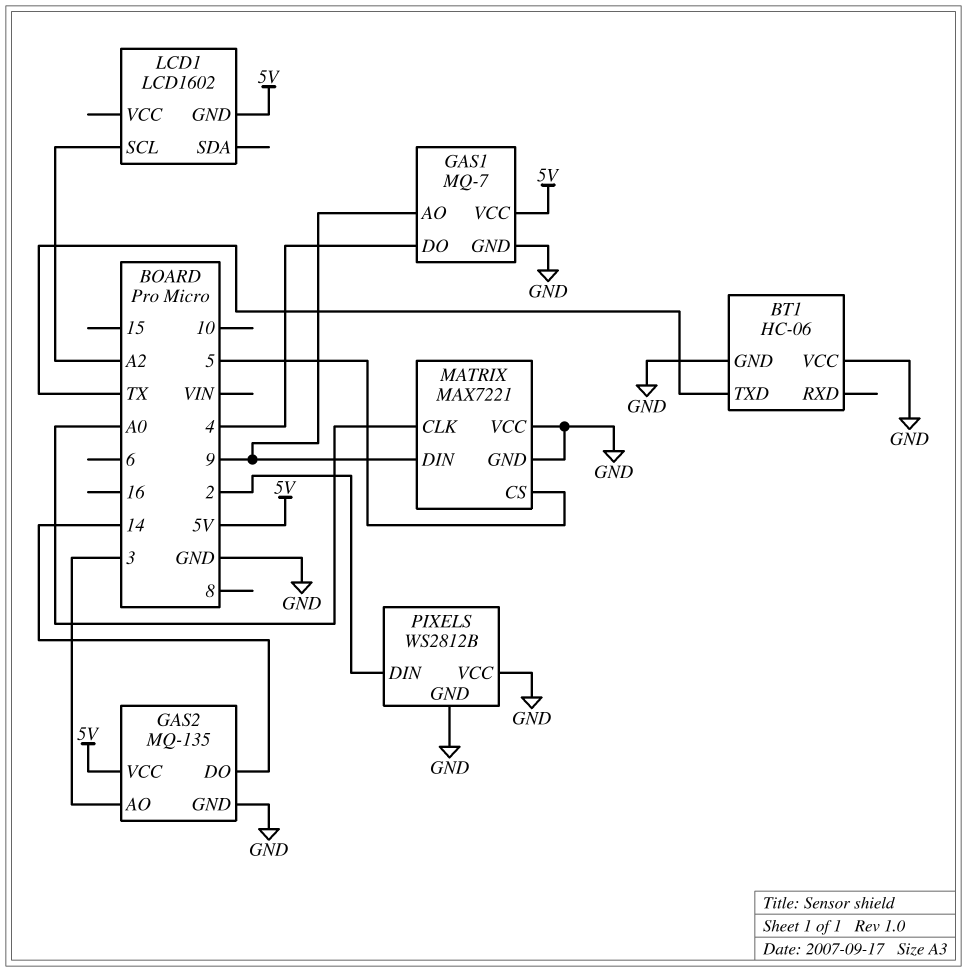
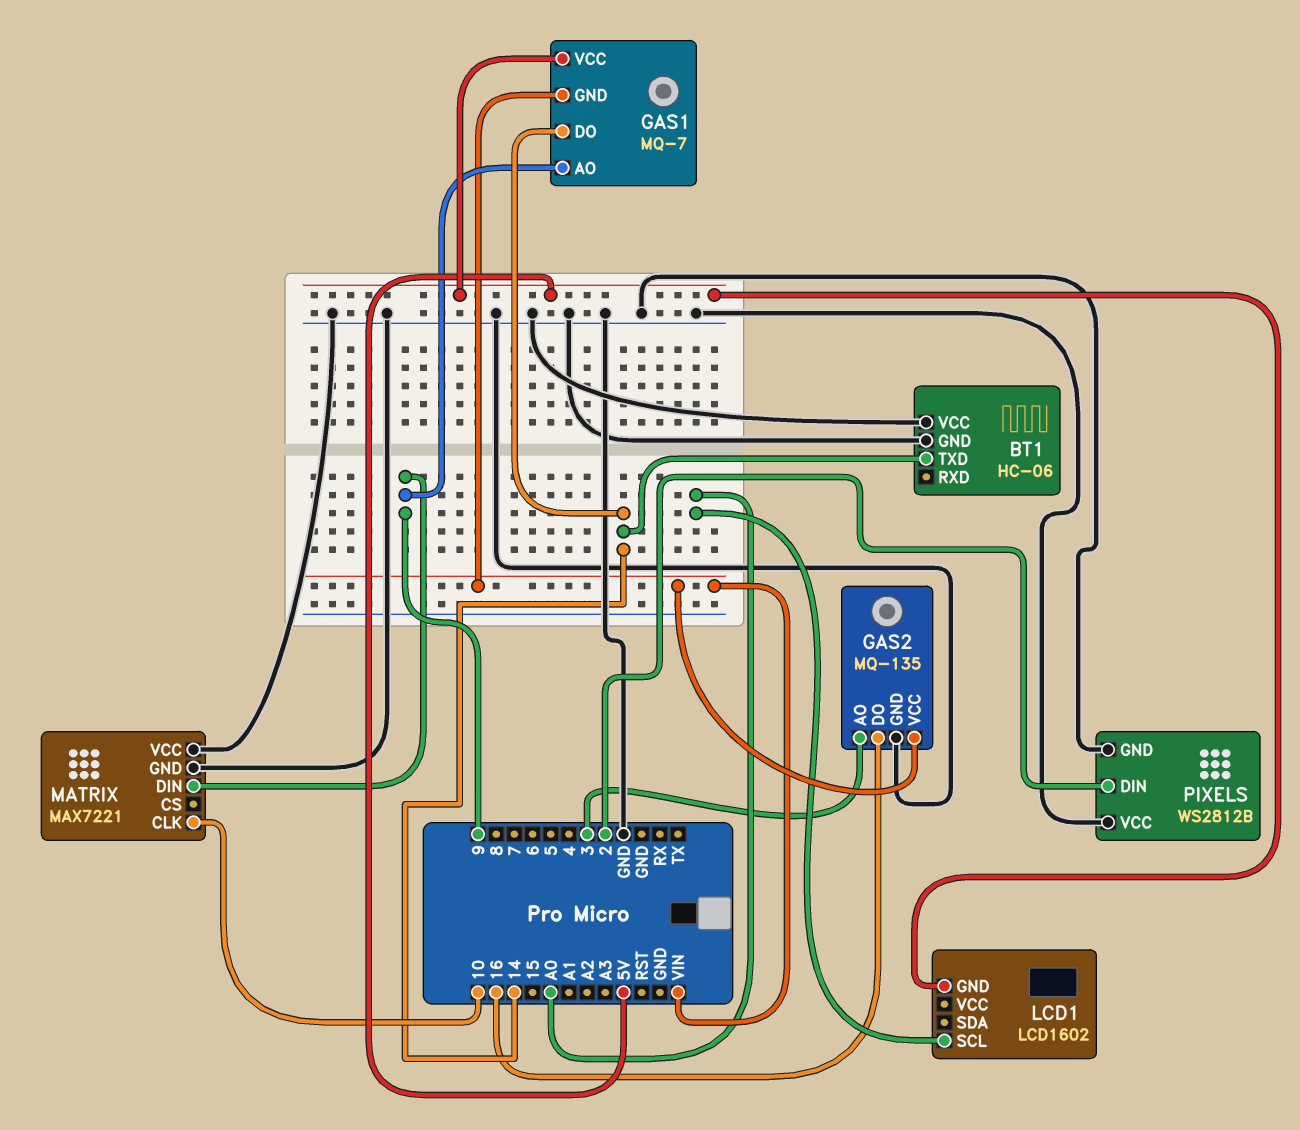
BT1 pin TXD: TX -> 14
GAS1 pin DO: 4 -> 14
GAS1 pin GND: GND -> VIN
GAS2 pin DO: 14 -> 16
GAS2 pin VCC: 5V -> VIN
LCD1 pin SCL: A2 -> A0
MATRIX pin CLK: A0 -> 10
MATRIX pin CS: 5 -> none

